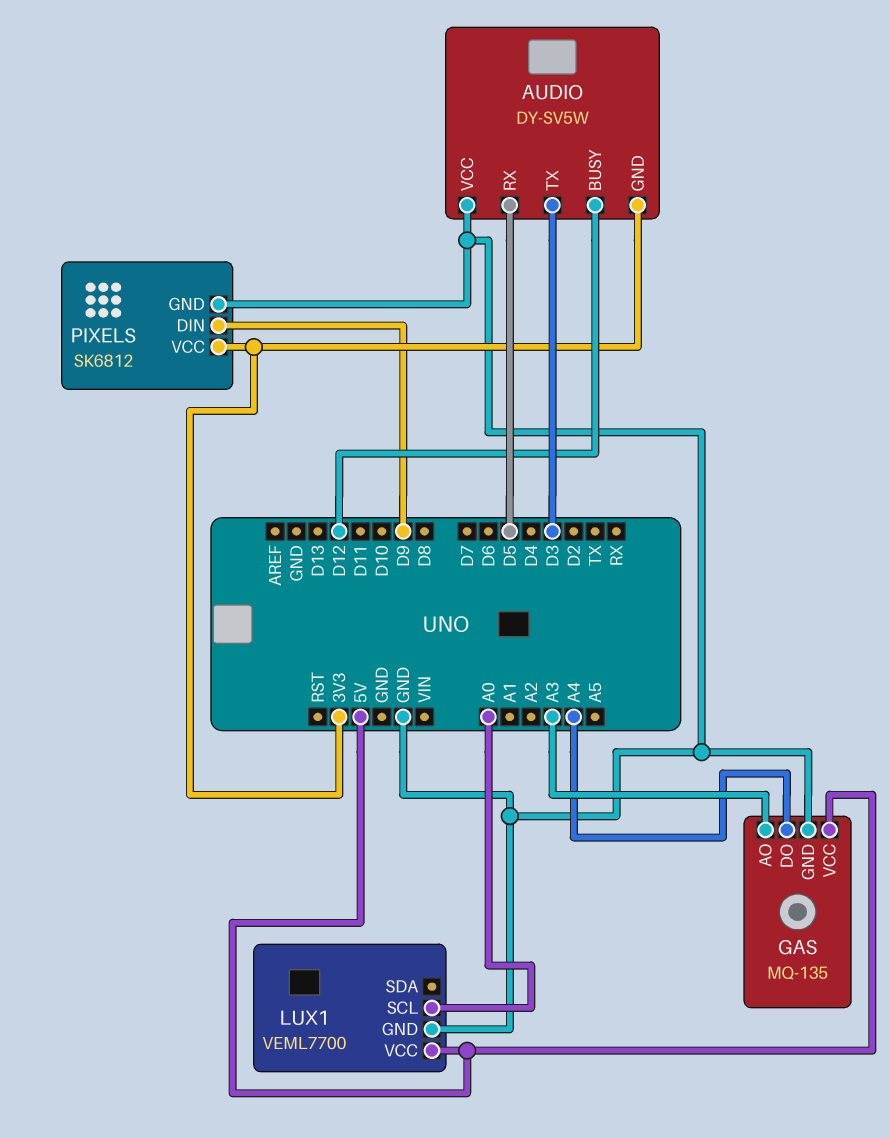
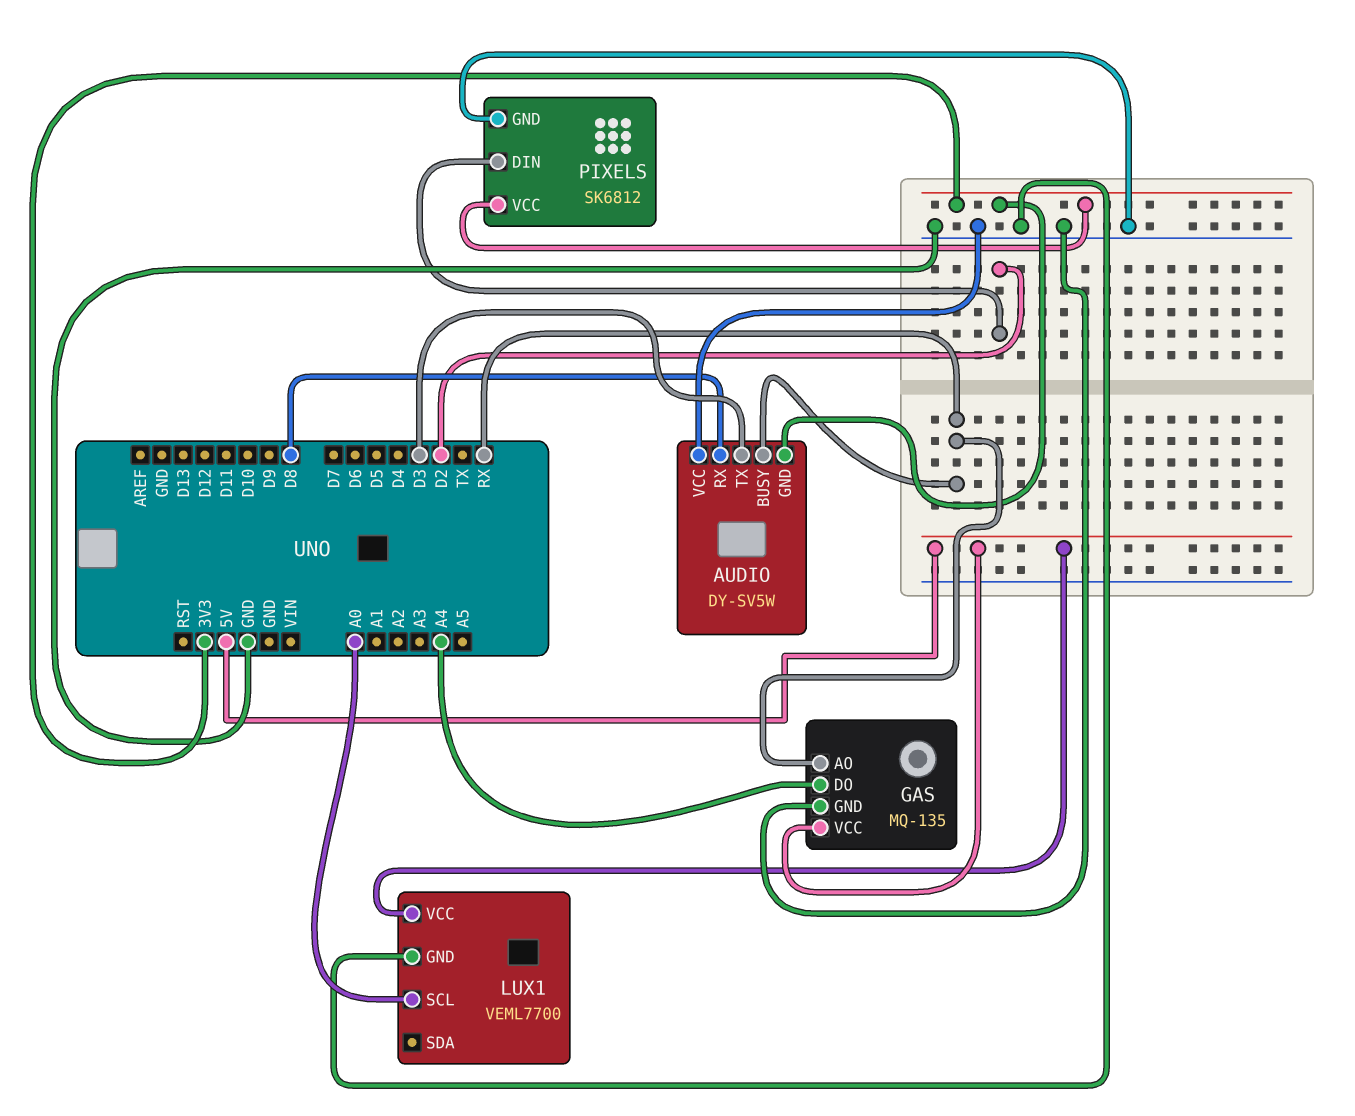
AUDIO pin BUSY: D12 -> RX
AUDIO pin RX: D5 -> D8
GAS pin AO: A3 -> RX
PIXELS pin DIN: D9 -> D2

